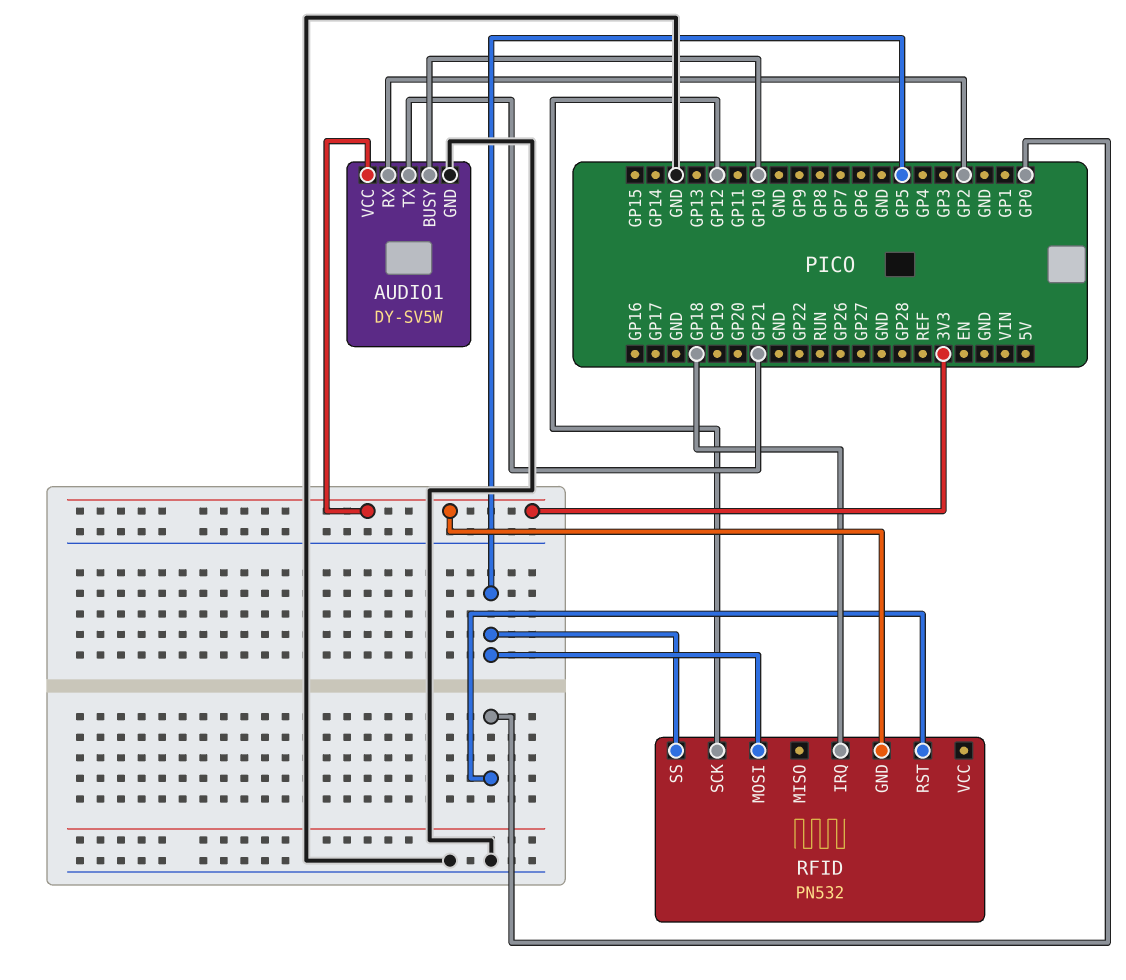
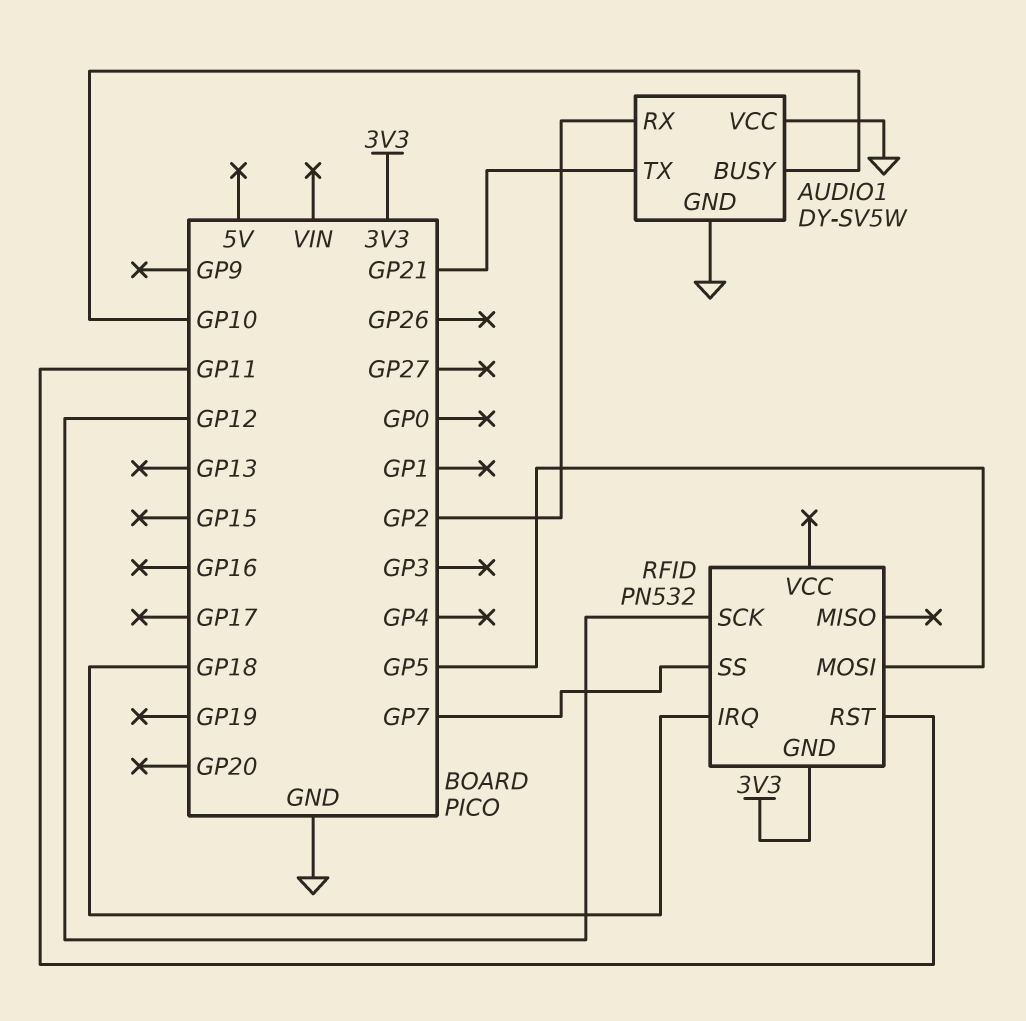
AUDIO1 pin VCC: 3V3 -> GND
RFID pin RST: GP0 -> GP11
RFID pin SS: GP5 -> GP7

